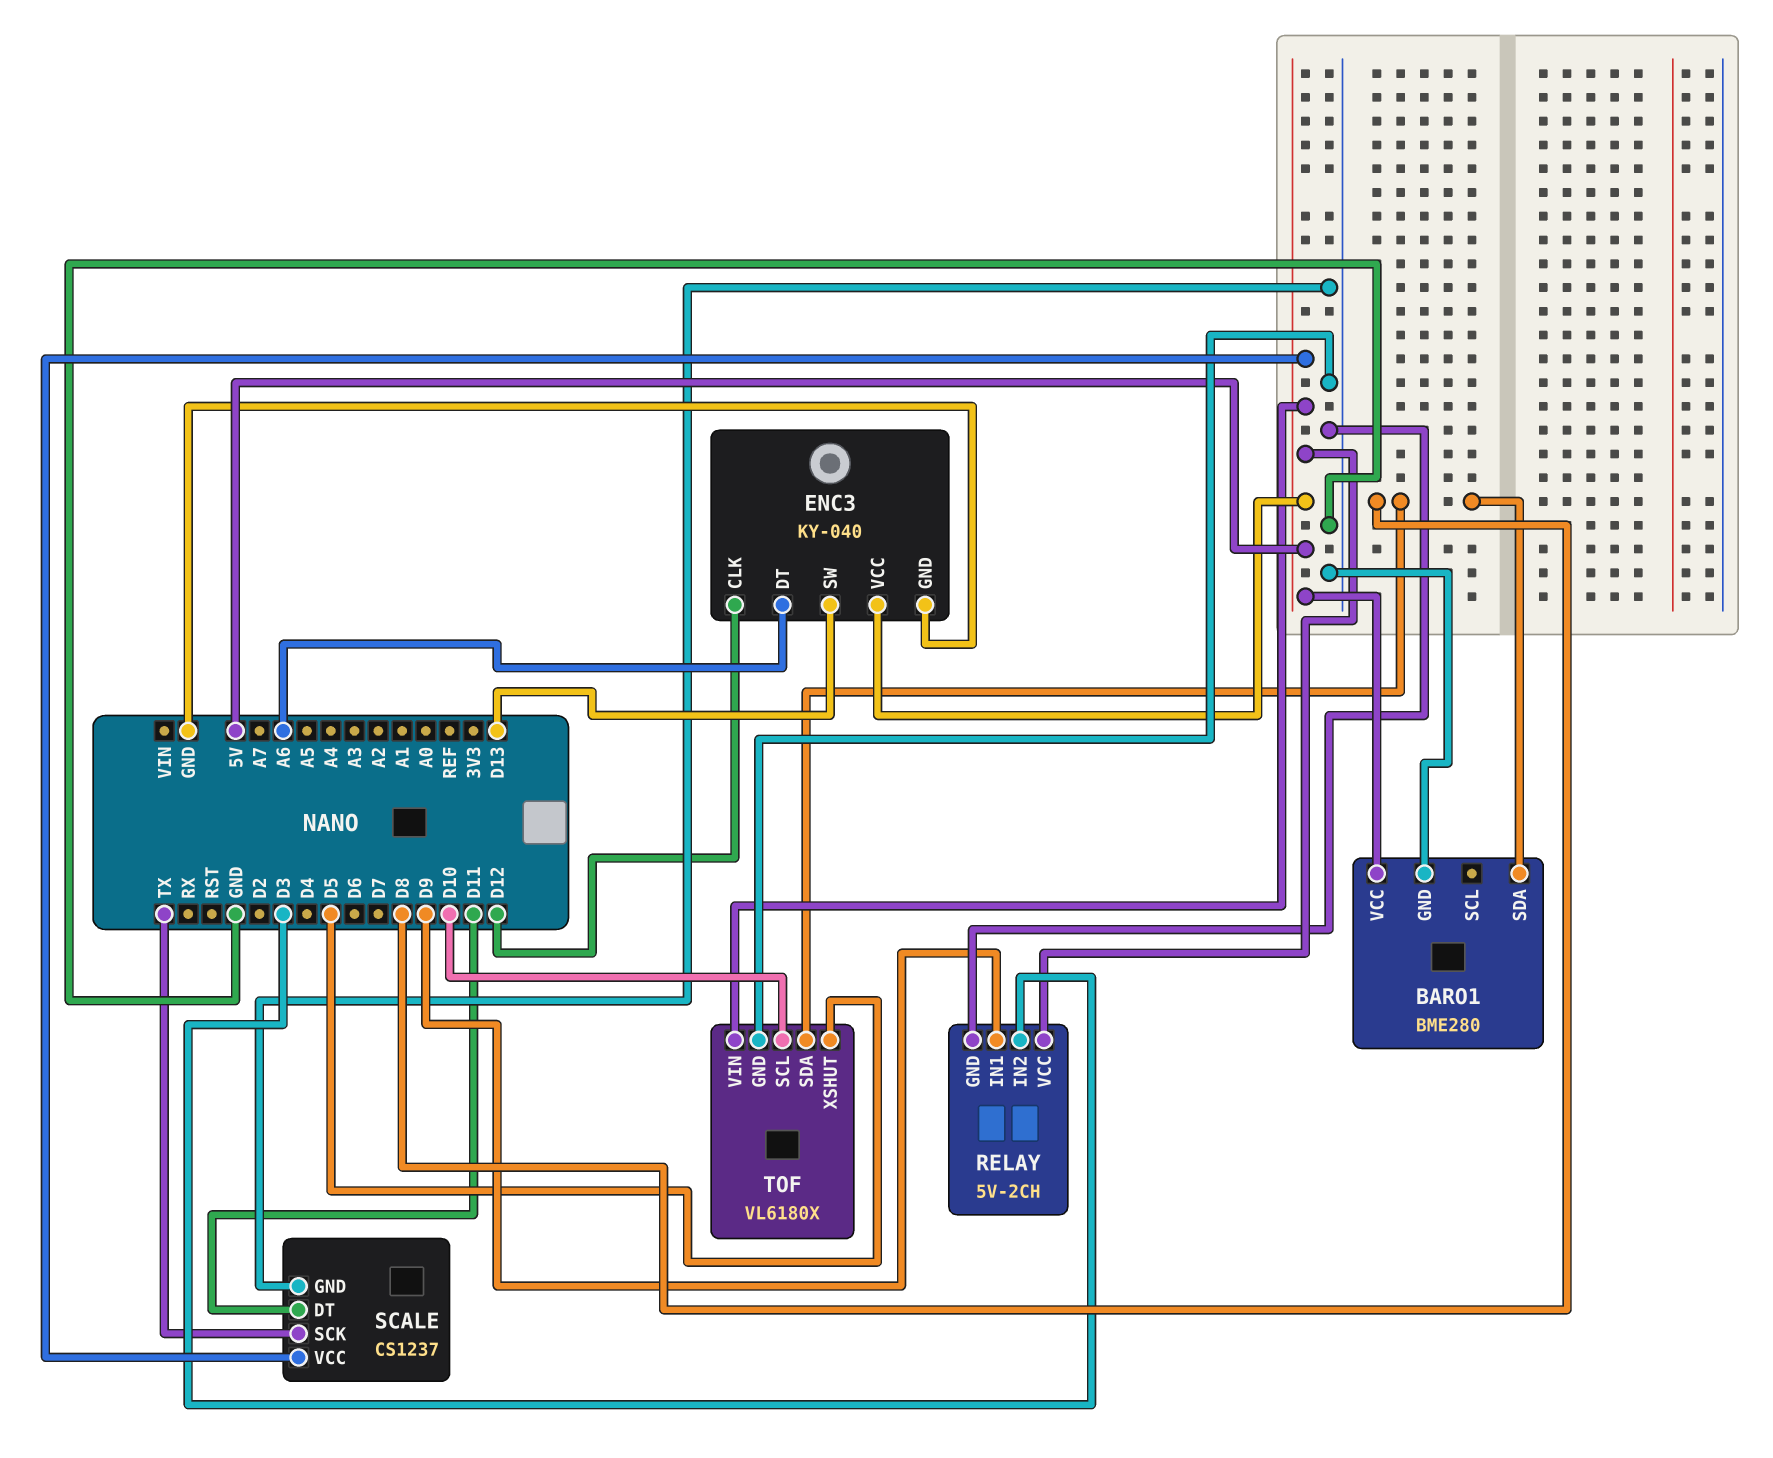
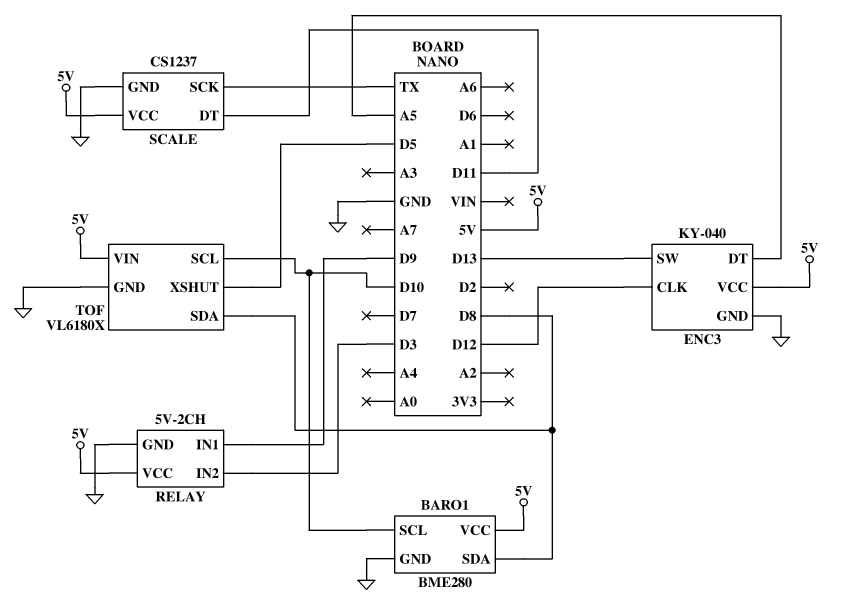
BARO1 pin SCL: none -> D10
ENC3 pin DT: A6 -> A5

